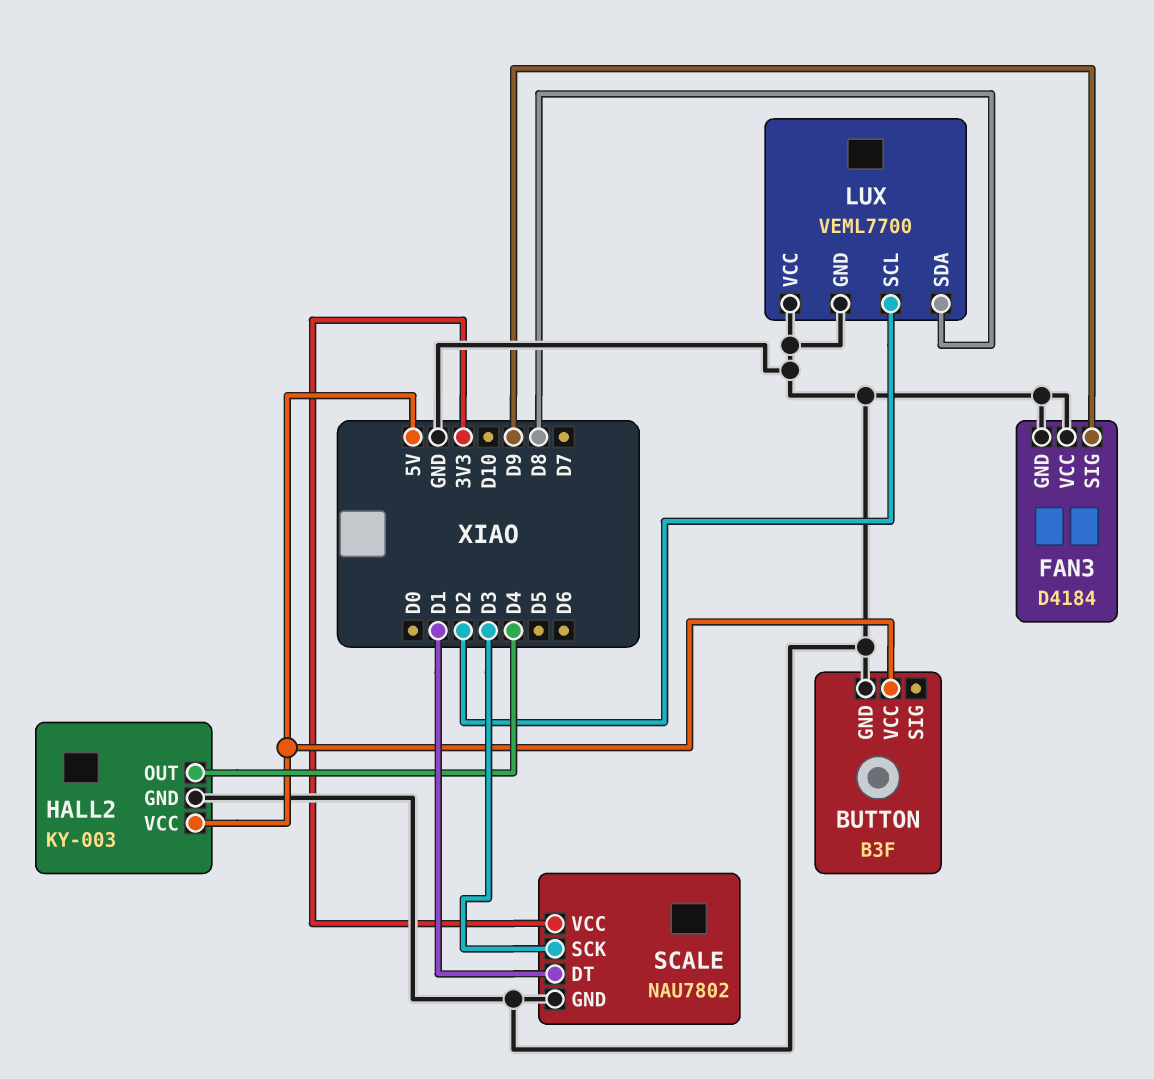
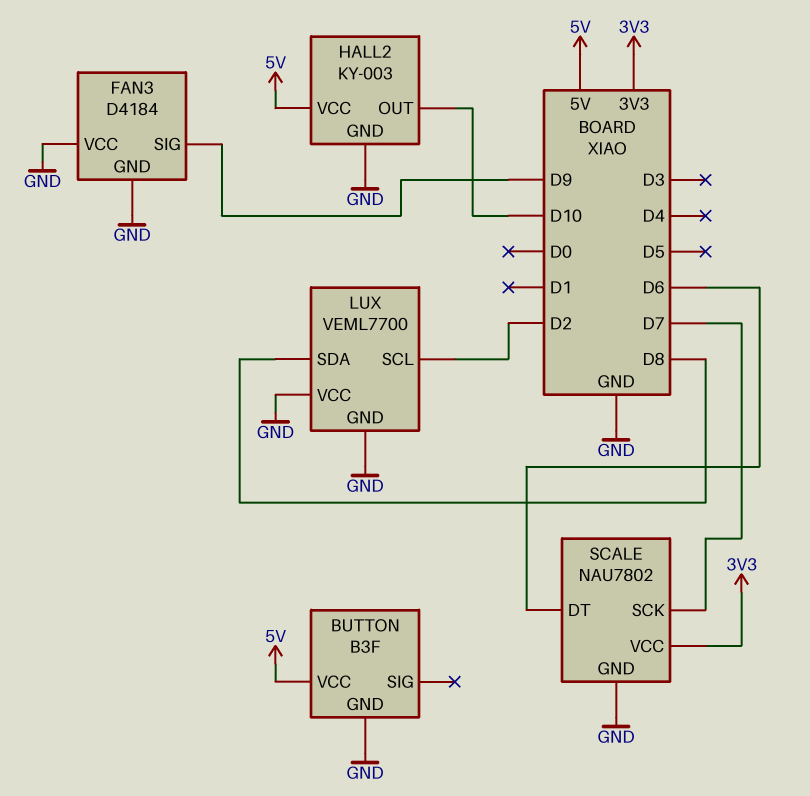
HALL2 pin OUT: D4 -> D10
SCALE pin DT: D1 -> D6
SCALE pin SCK: D3 -> D7

